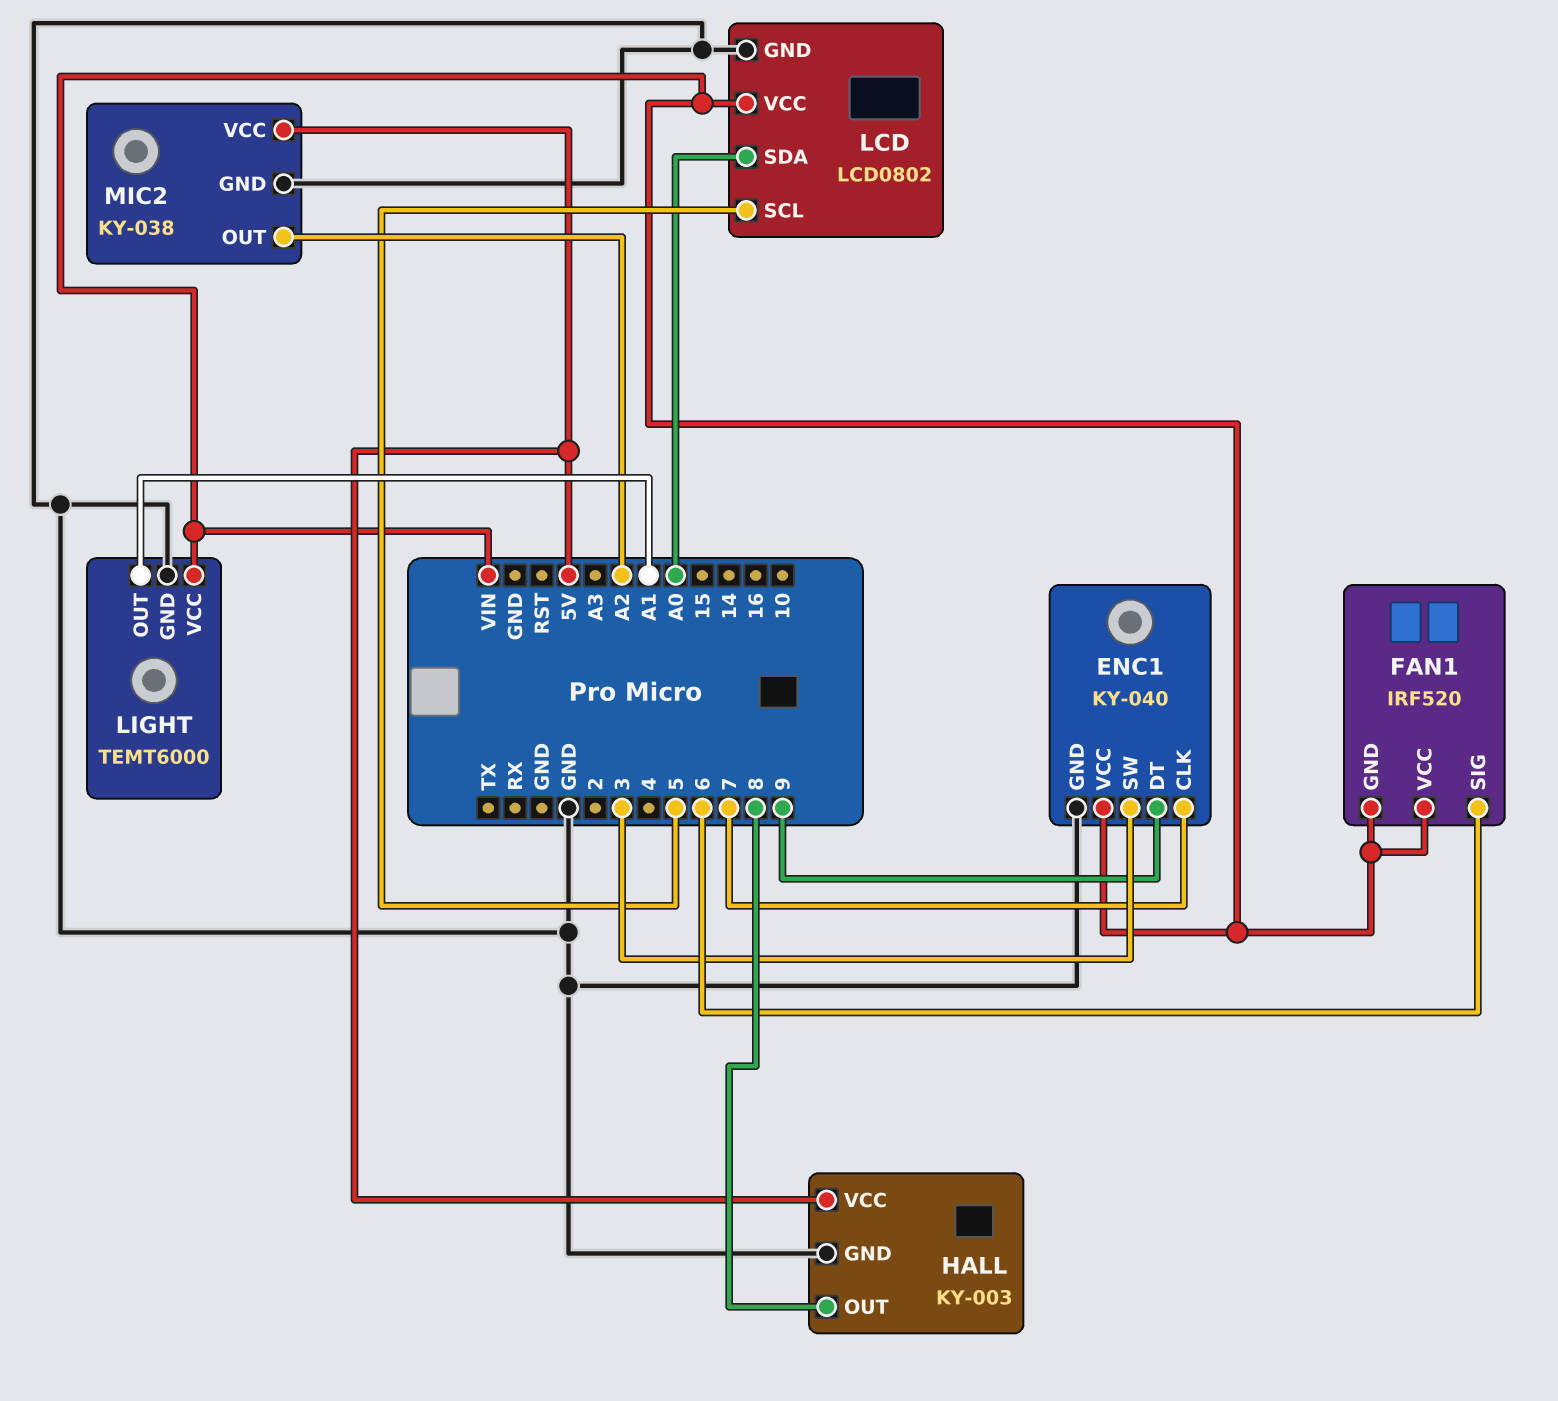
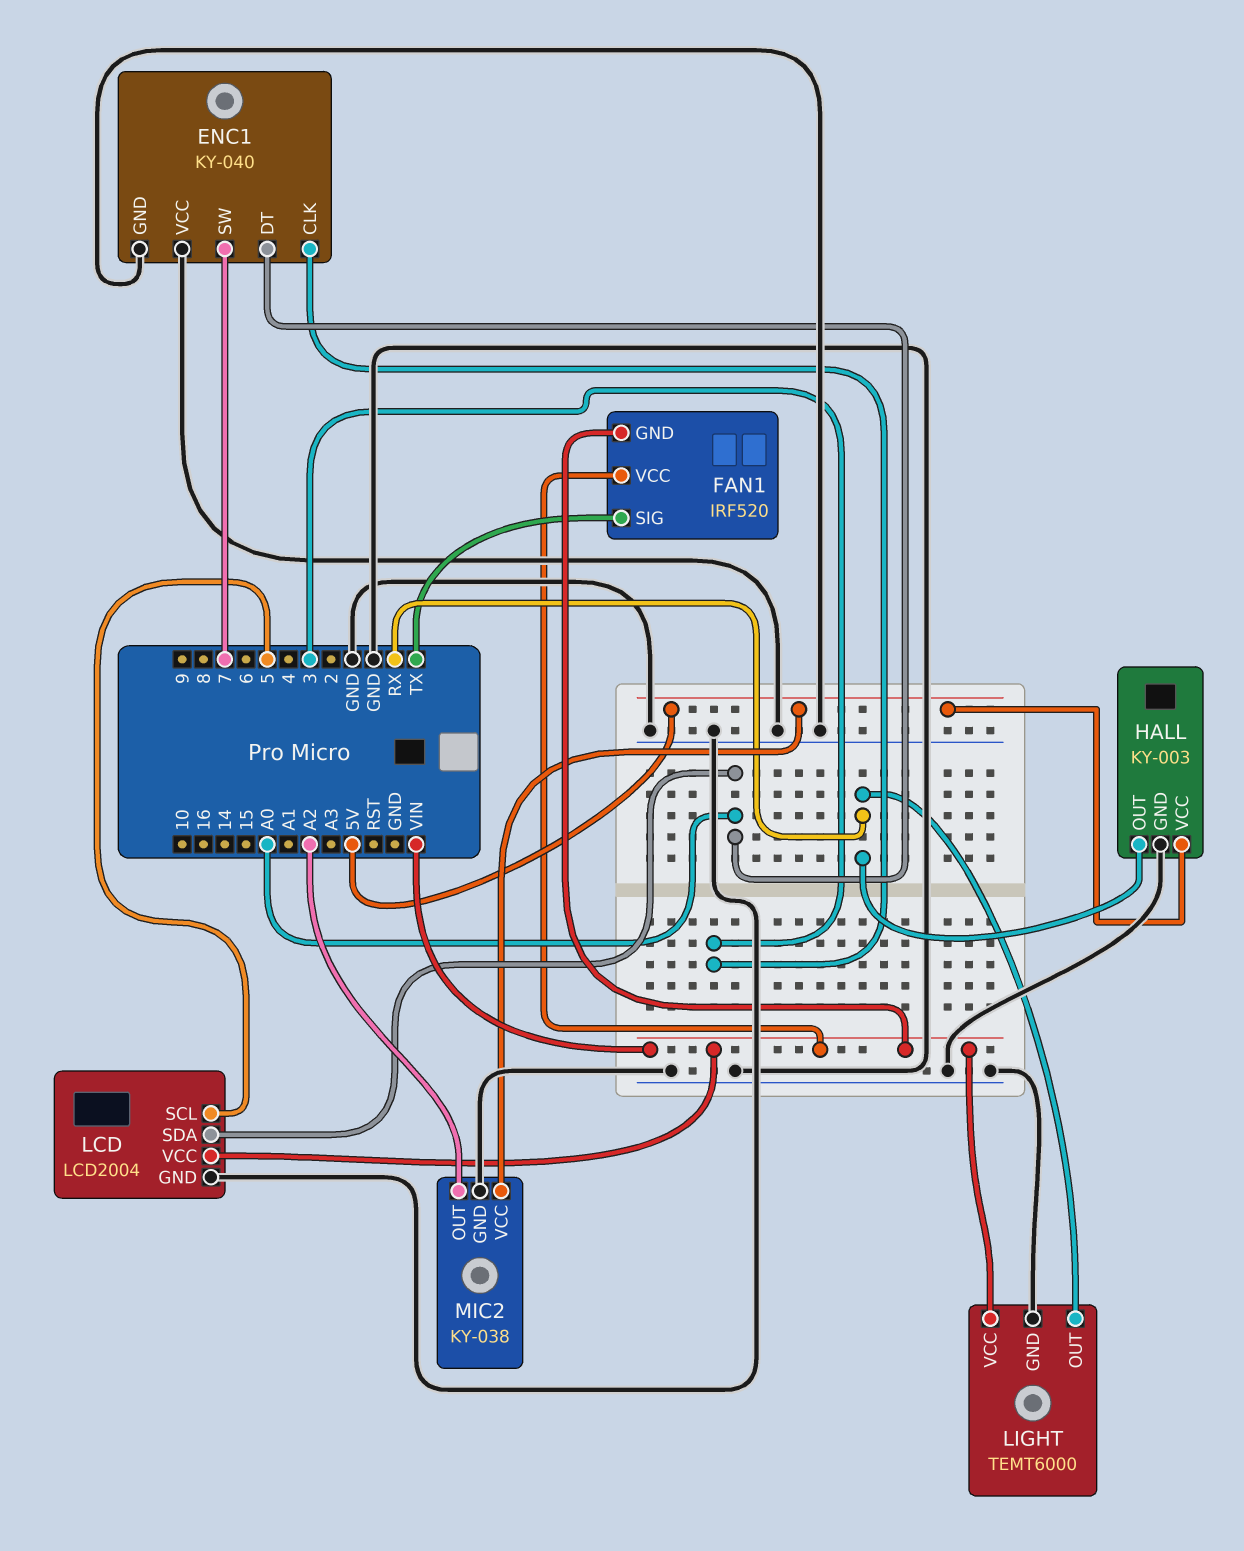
ENC1 pin CLK: 7 -> 3
ENC1 pin DT: 9 -> A0
ENC1 pin SW: 3 -> 7
ENC1 pin VCC: VIN -> GND
FAN1 pin SIG: 6 -> TX
HALL pin OUT: 8 -> RX
LCD: LCD0802 -> LCD2004
LIGHT pin OUT: A1 -> RX

